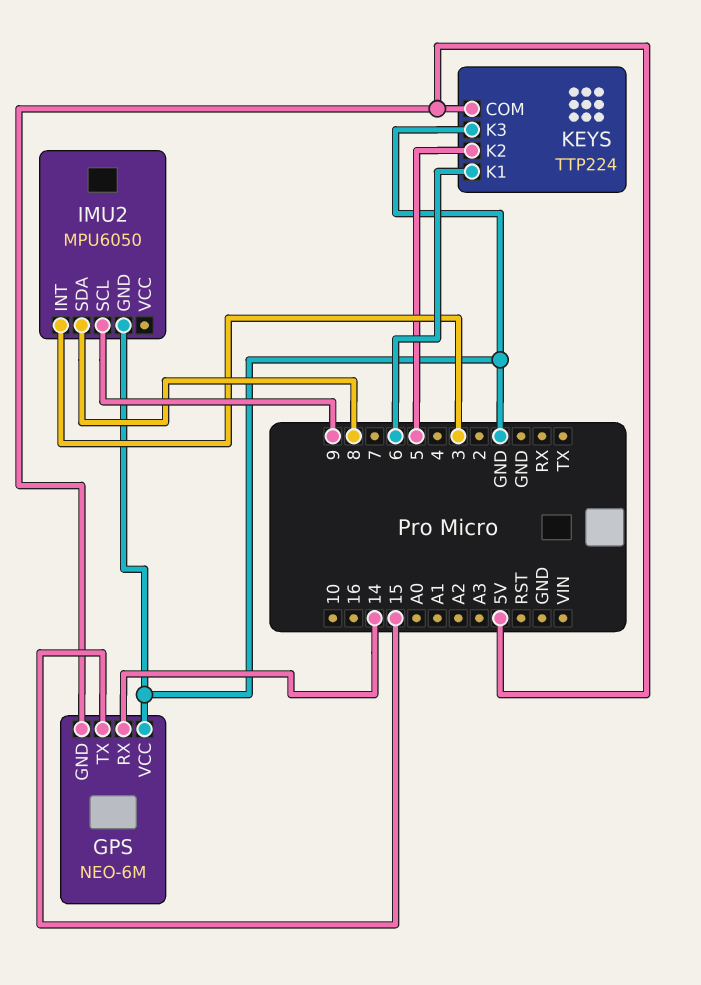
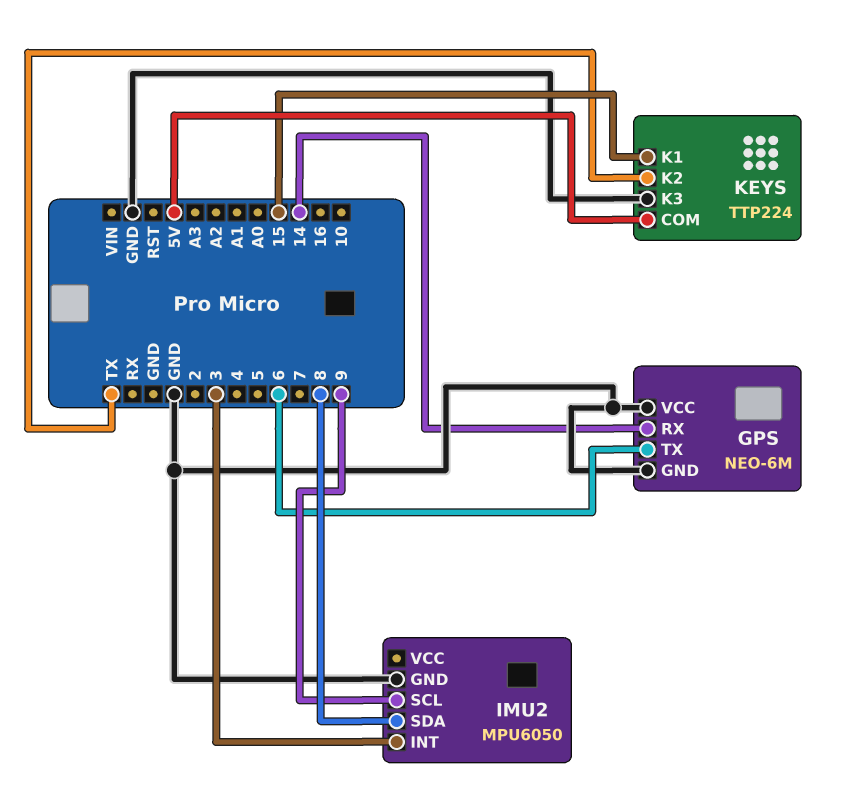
GPS pin GND: 5V -> GND
GPS pin TX: 15 -> 6
KEYS pin K1: 6 -> 15
KEYS pin K2: 5 -> TX

